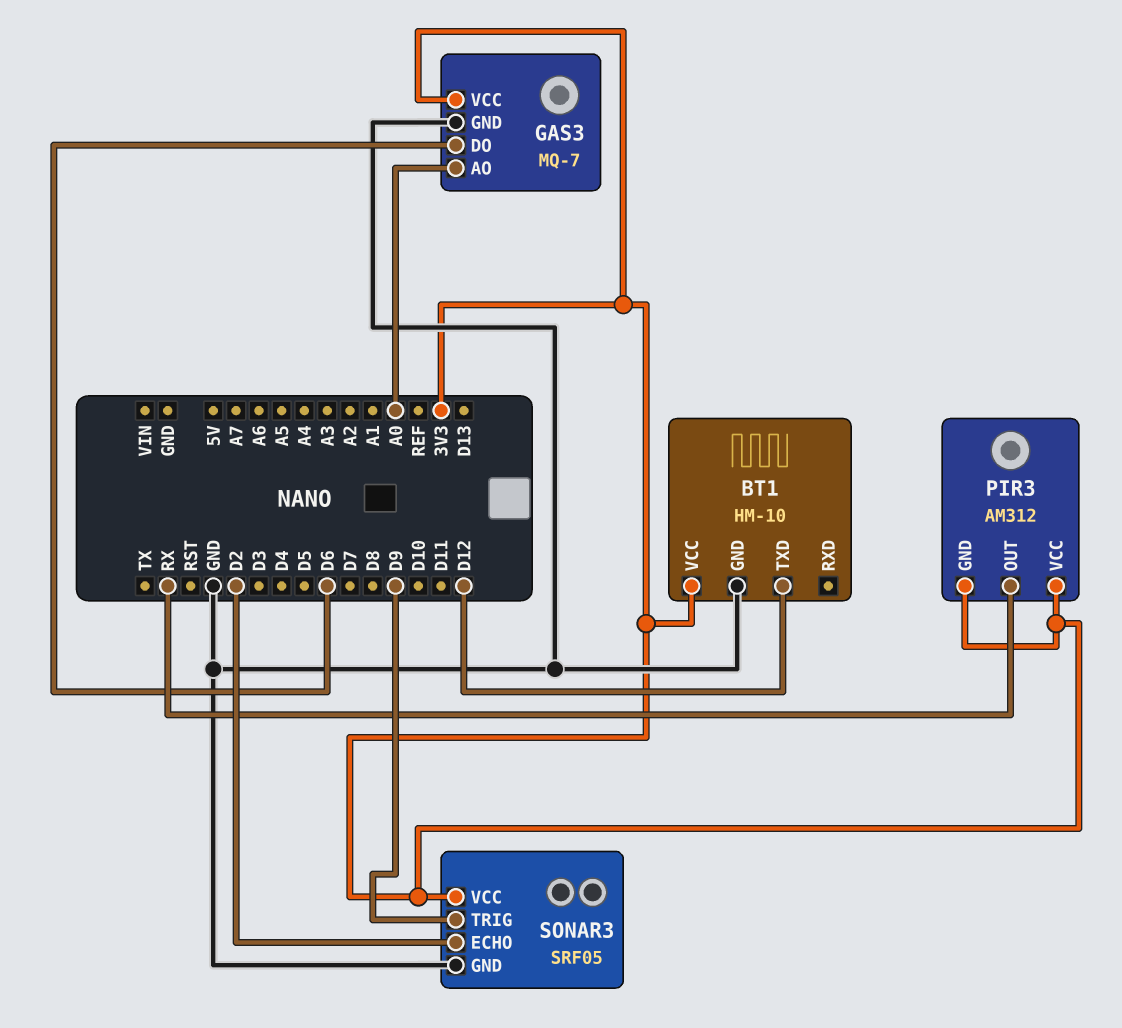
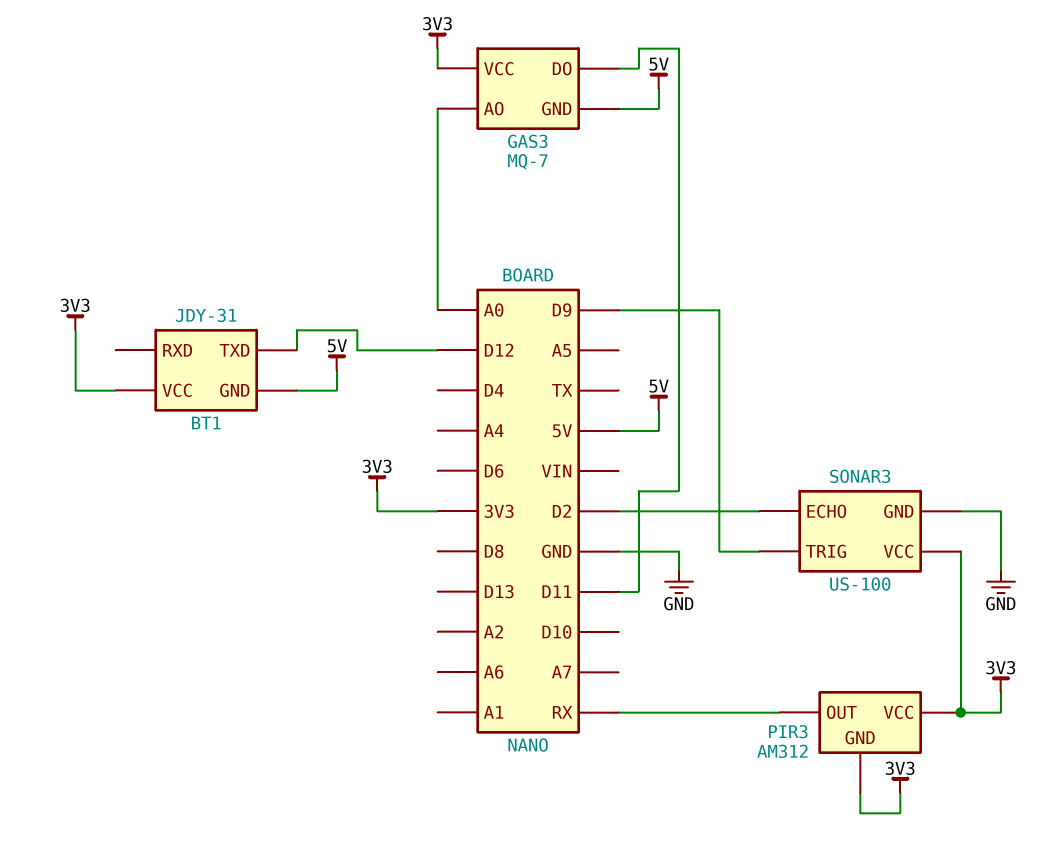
BT1: HM-10 -> JDY-31
BT1 pin GND: GND -> 5V
GAS3 pin DO: D6 -> D11
GAS3 pin GND: GND -> 5V
SONAR3: SRF05 -> US-100

